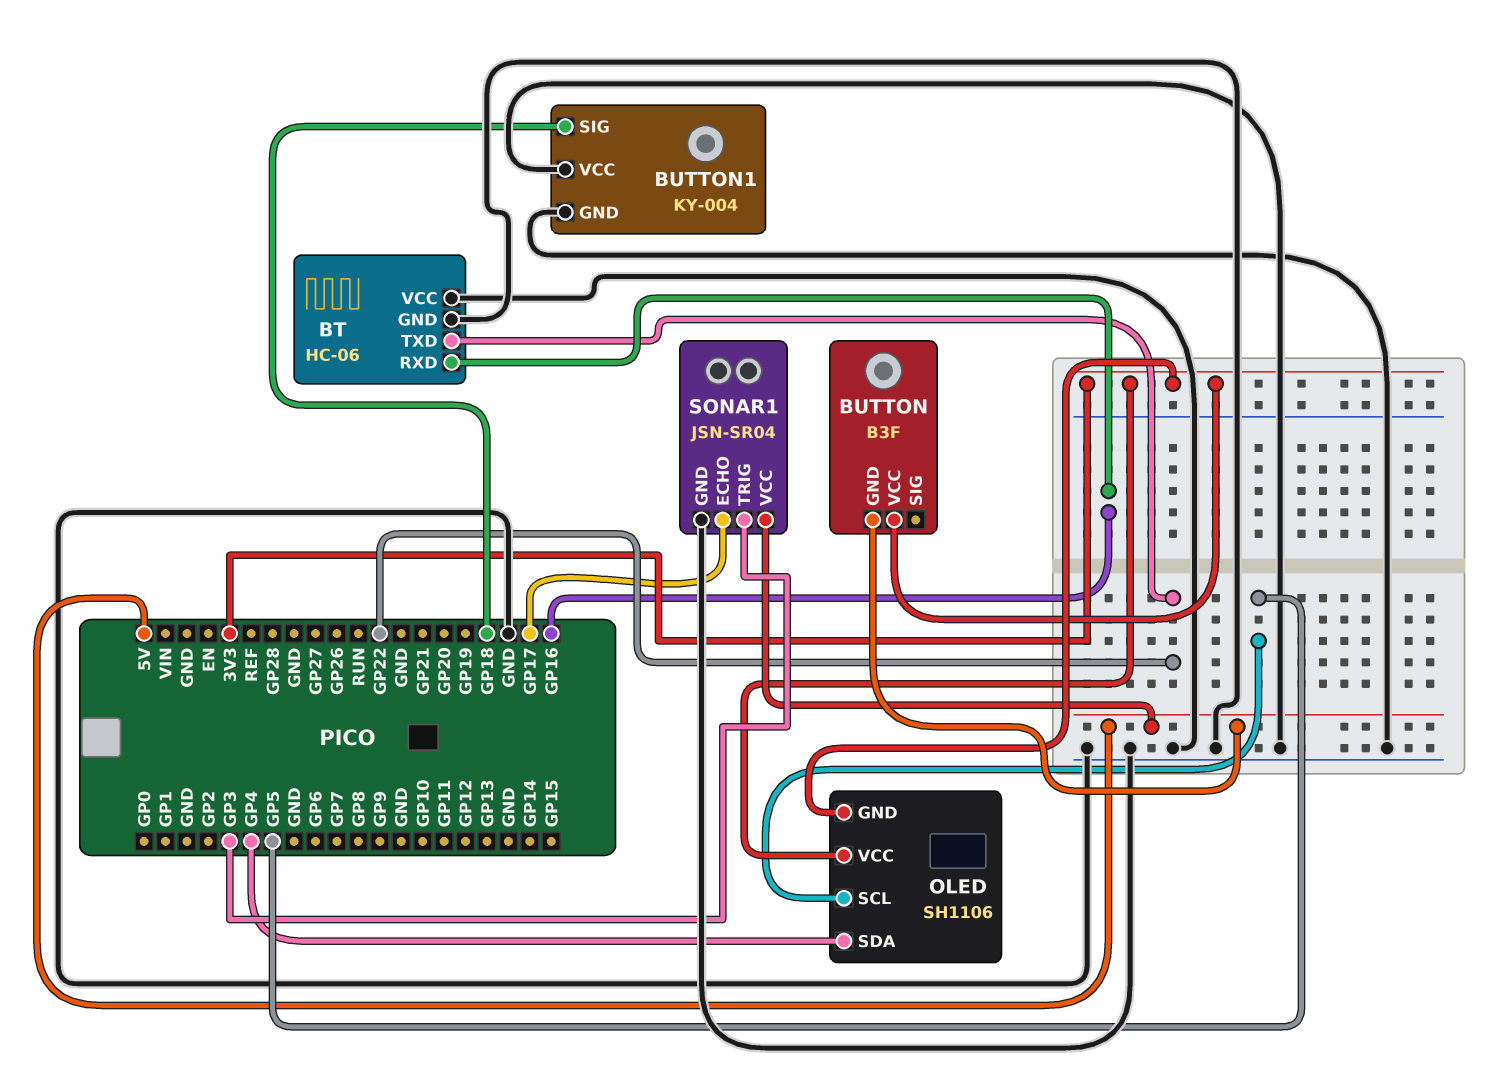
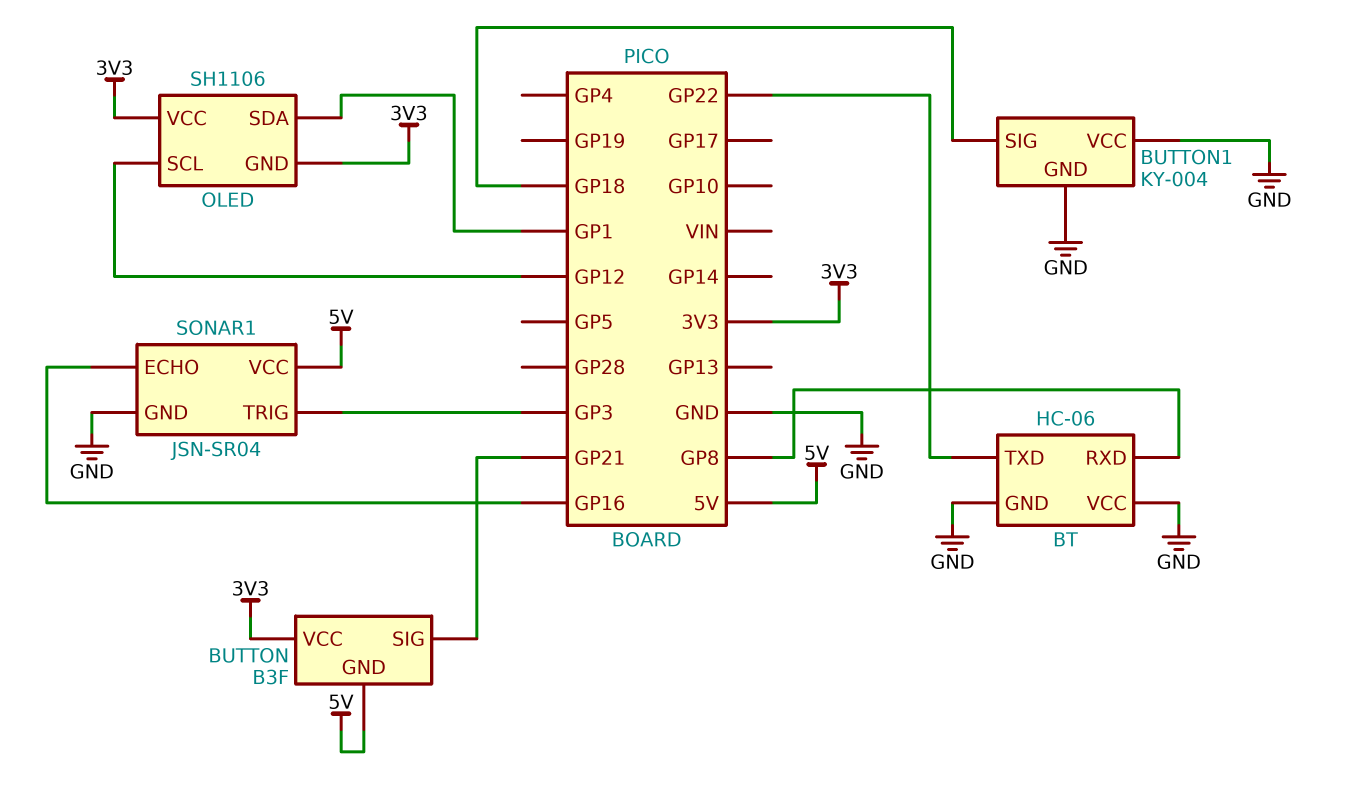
BT pin RXD: GP16 -> GP8
BUTTON pin SIG: none -> GP21
OLED pin SCL: GP5 -> GP12
OLED pin SDA: GP4 -> GP1
SONAR1 pin ECHO: GP17 -> GP16

